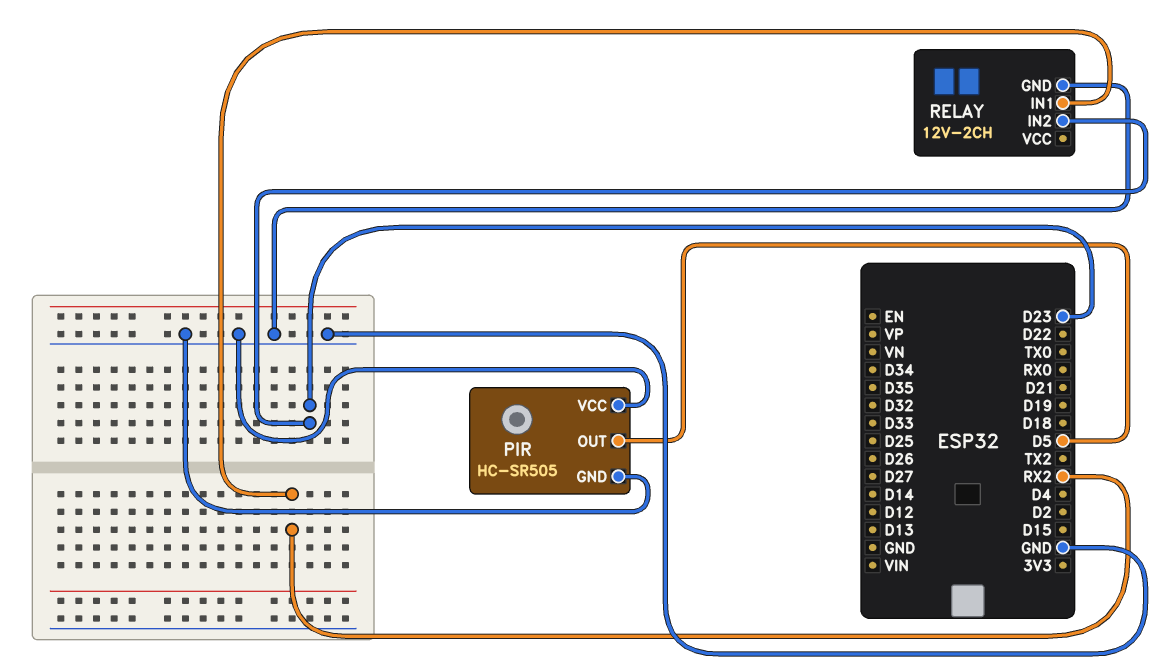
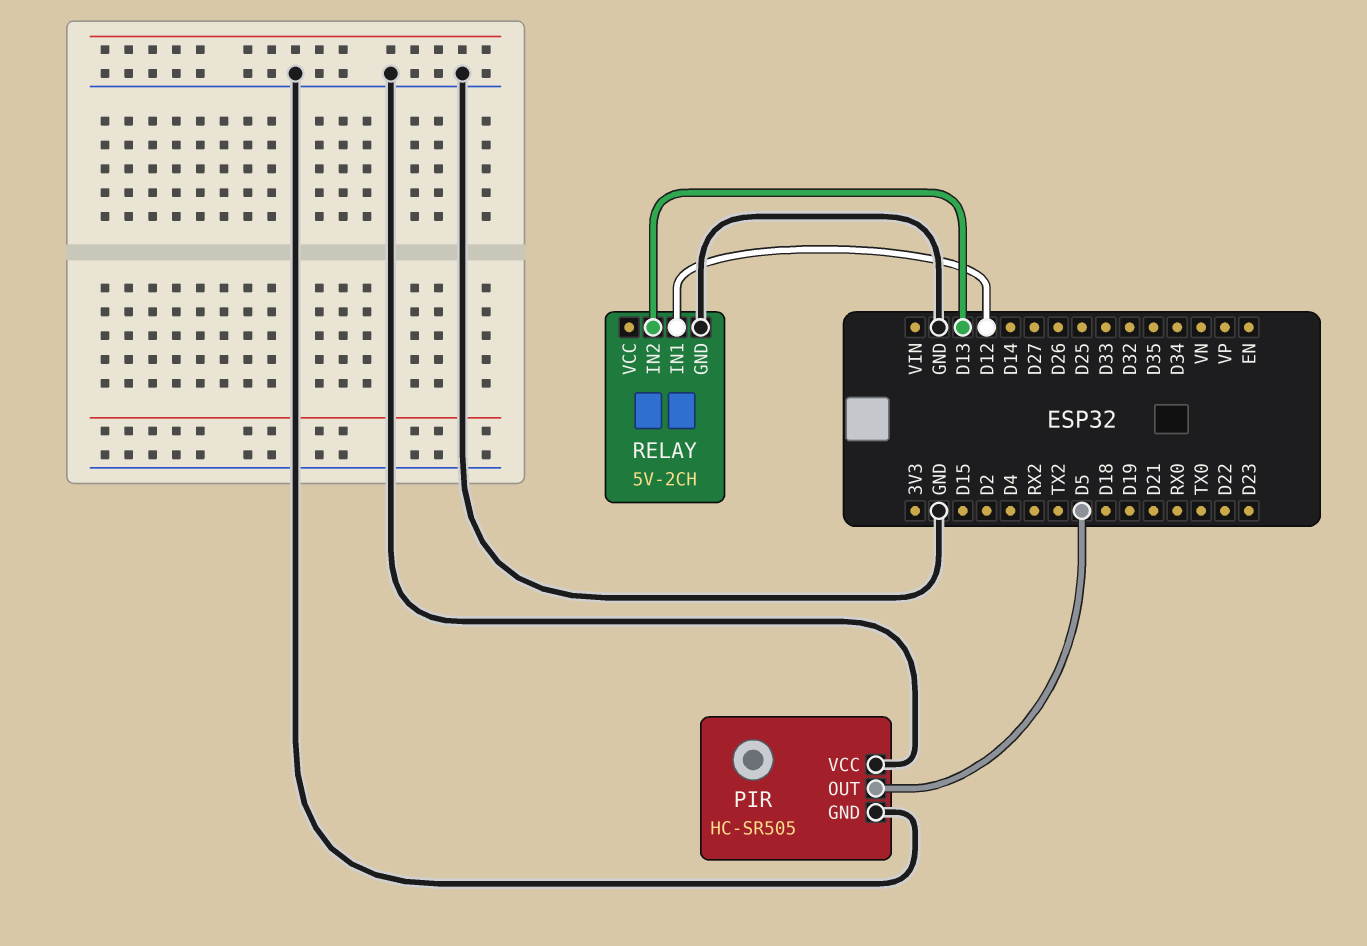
RELAY: 12V-2CH -> 5V-2CH
RELAY pin IN1: RX2 -> D12
RELAY pin IN2: D23 -> D13

